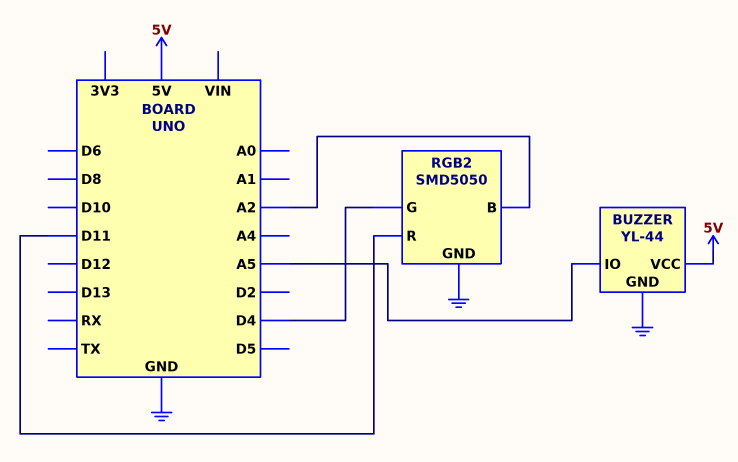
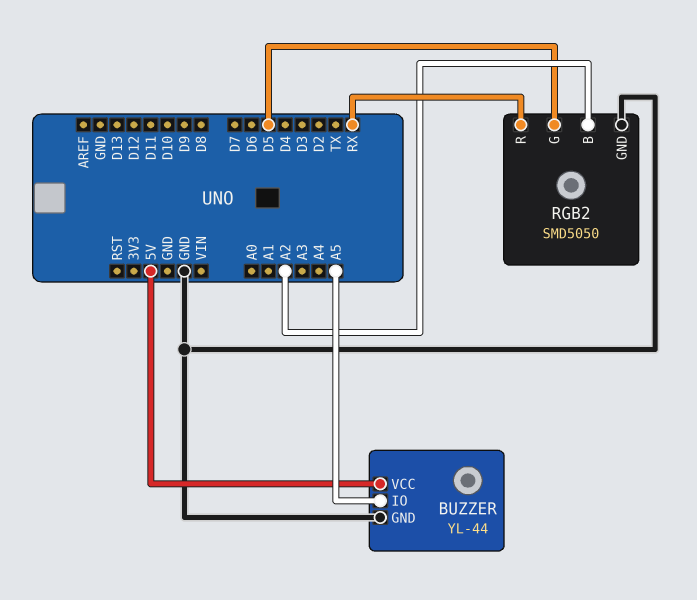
RGB2 pin G: D4 -> D5
RGB2 pin R: D11 -> RX

